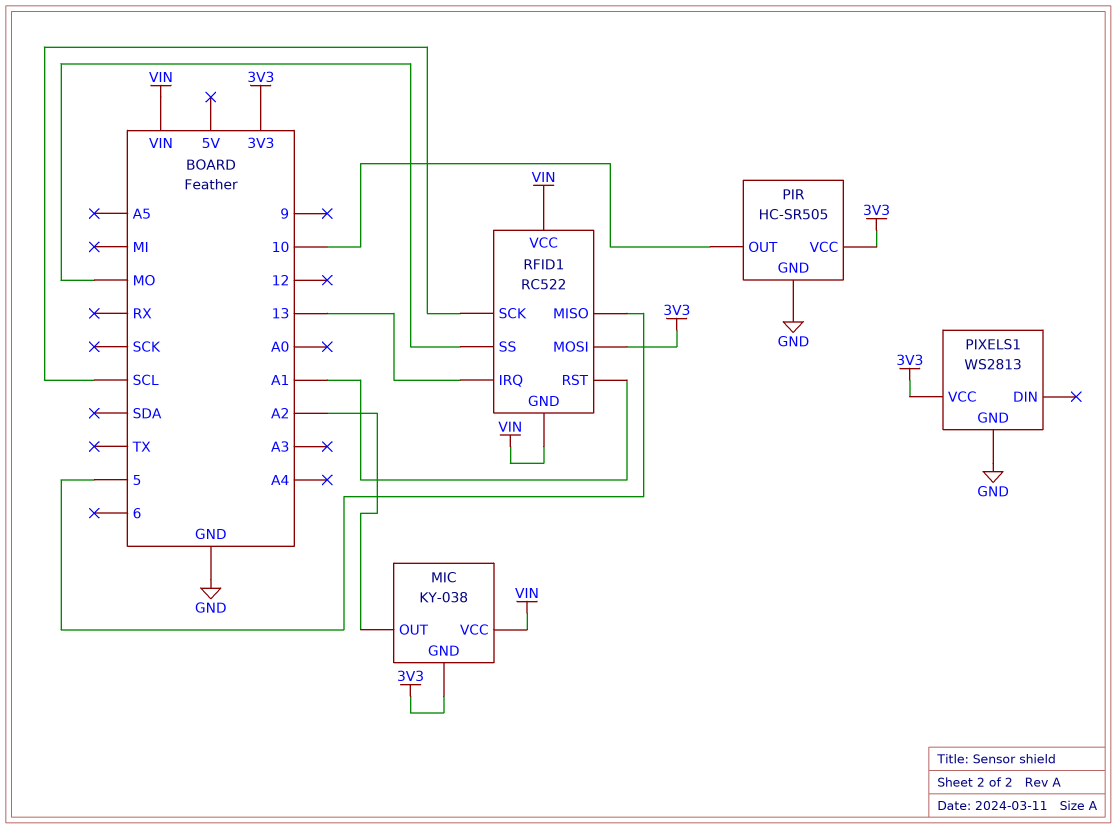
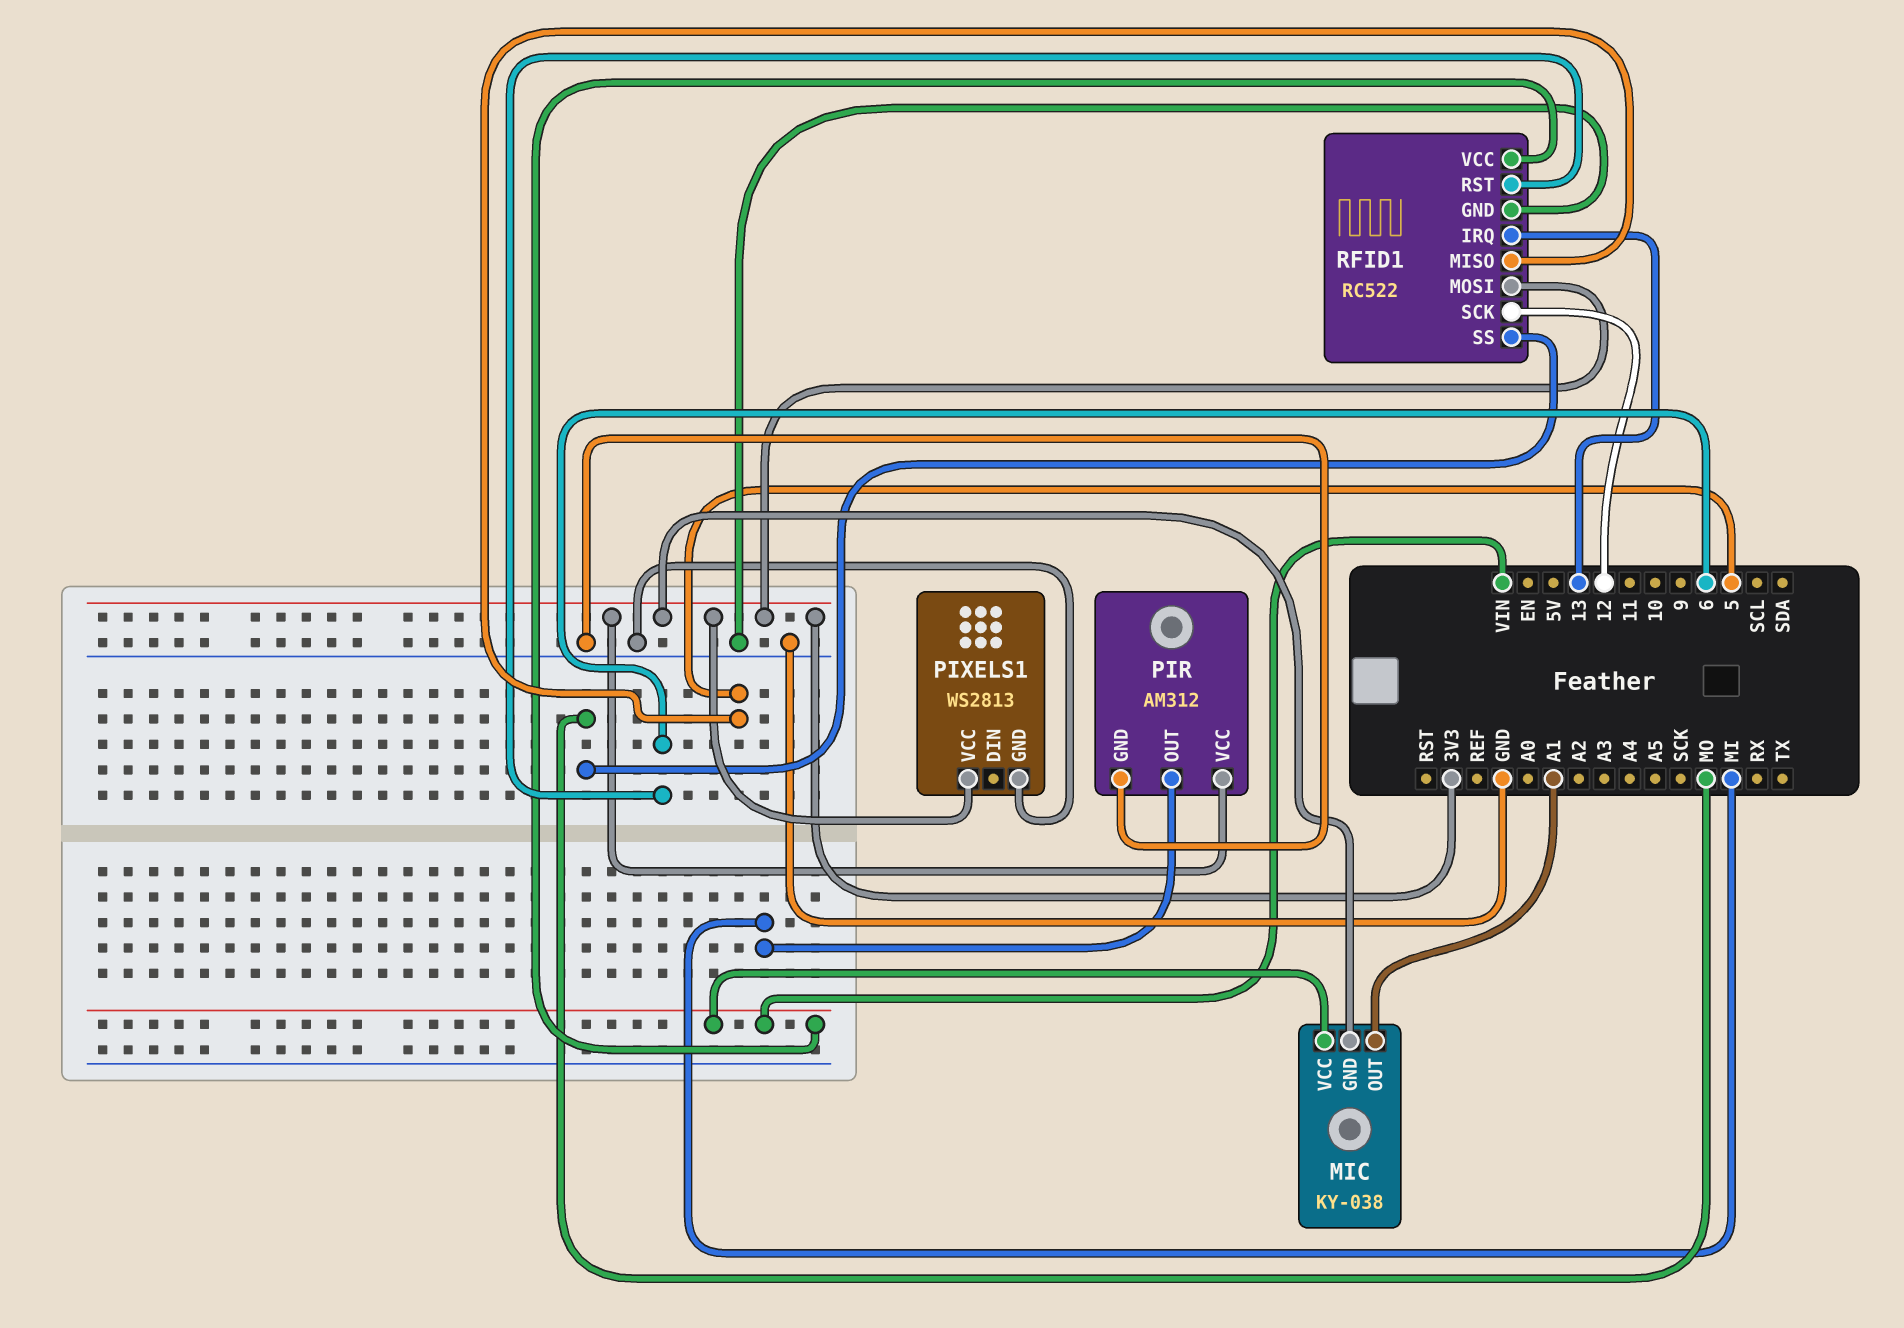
MIC pin OUT: A2 -> A1
PIR: HC-SR505 -> AM312
PIR pin OUT: 10 -> MI
RFID1 pin GND: VIN -> GND
RFID1 pin RST: A1 -> 6
RFID1 pin SCK: SCL -> 12

